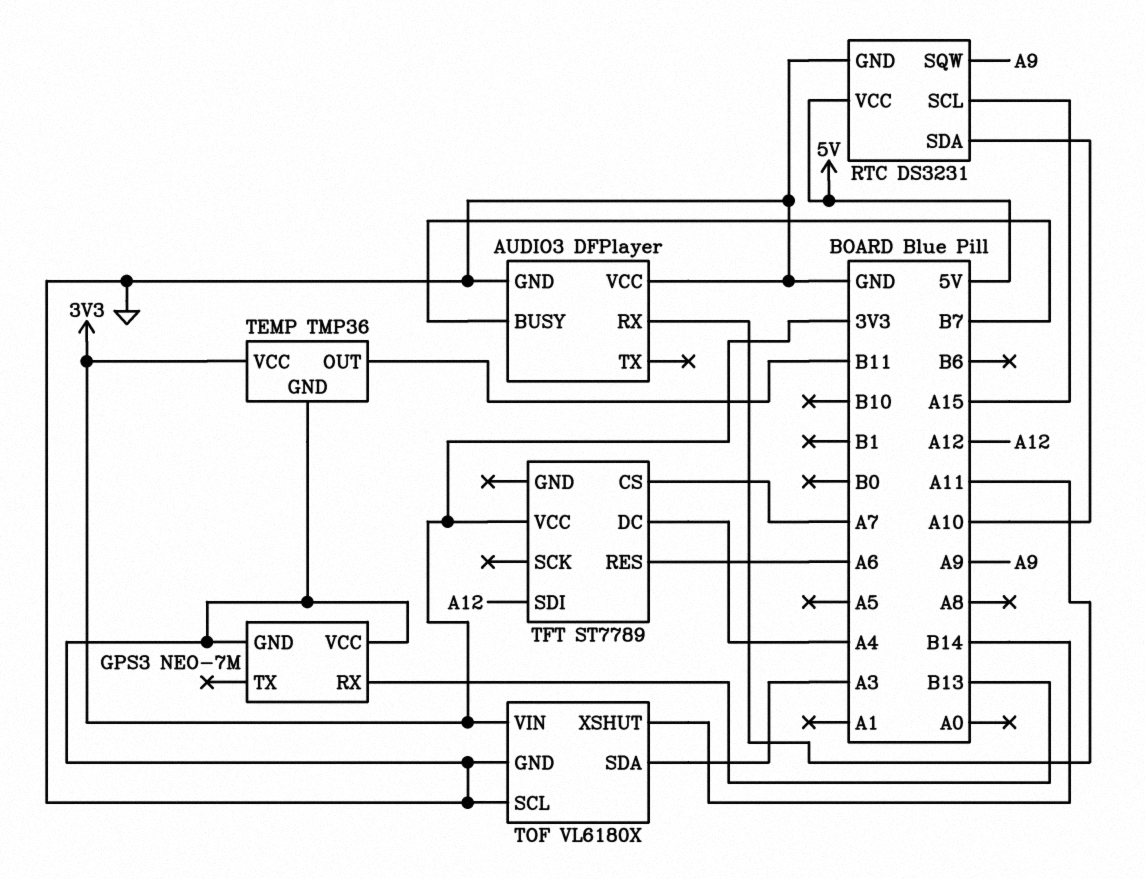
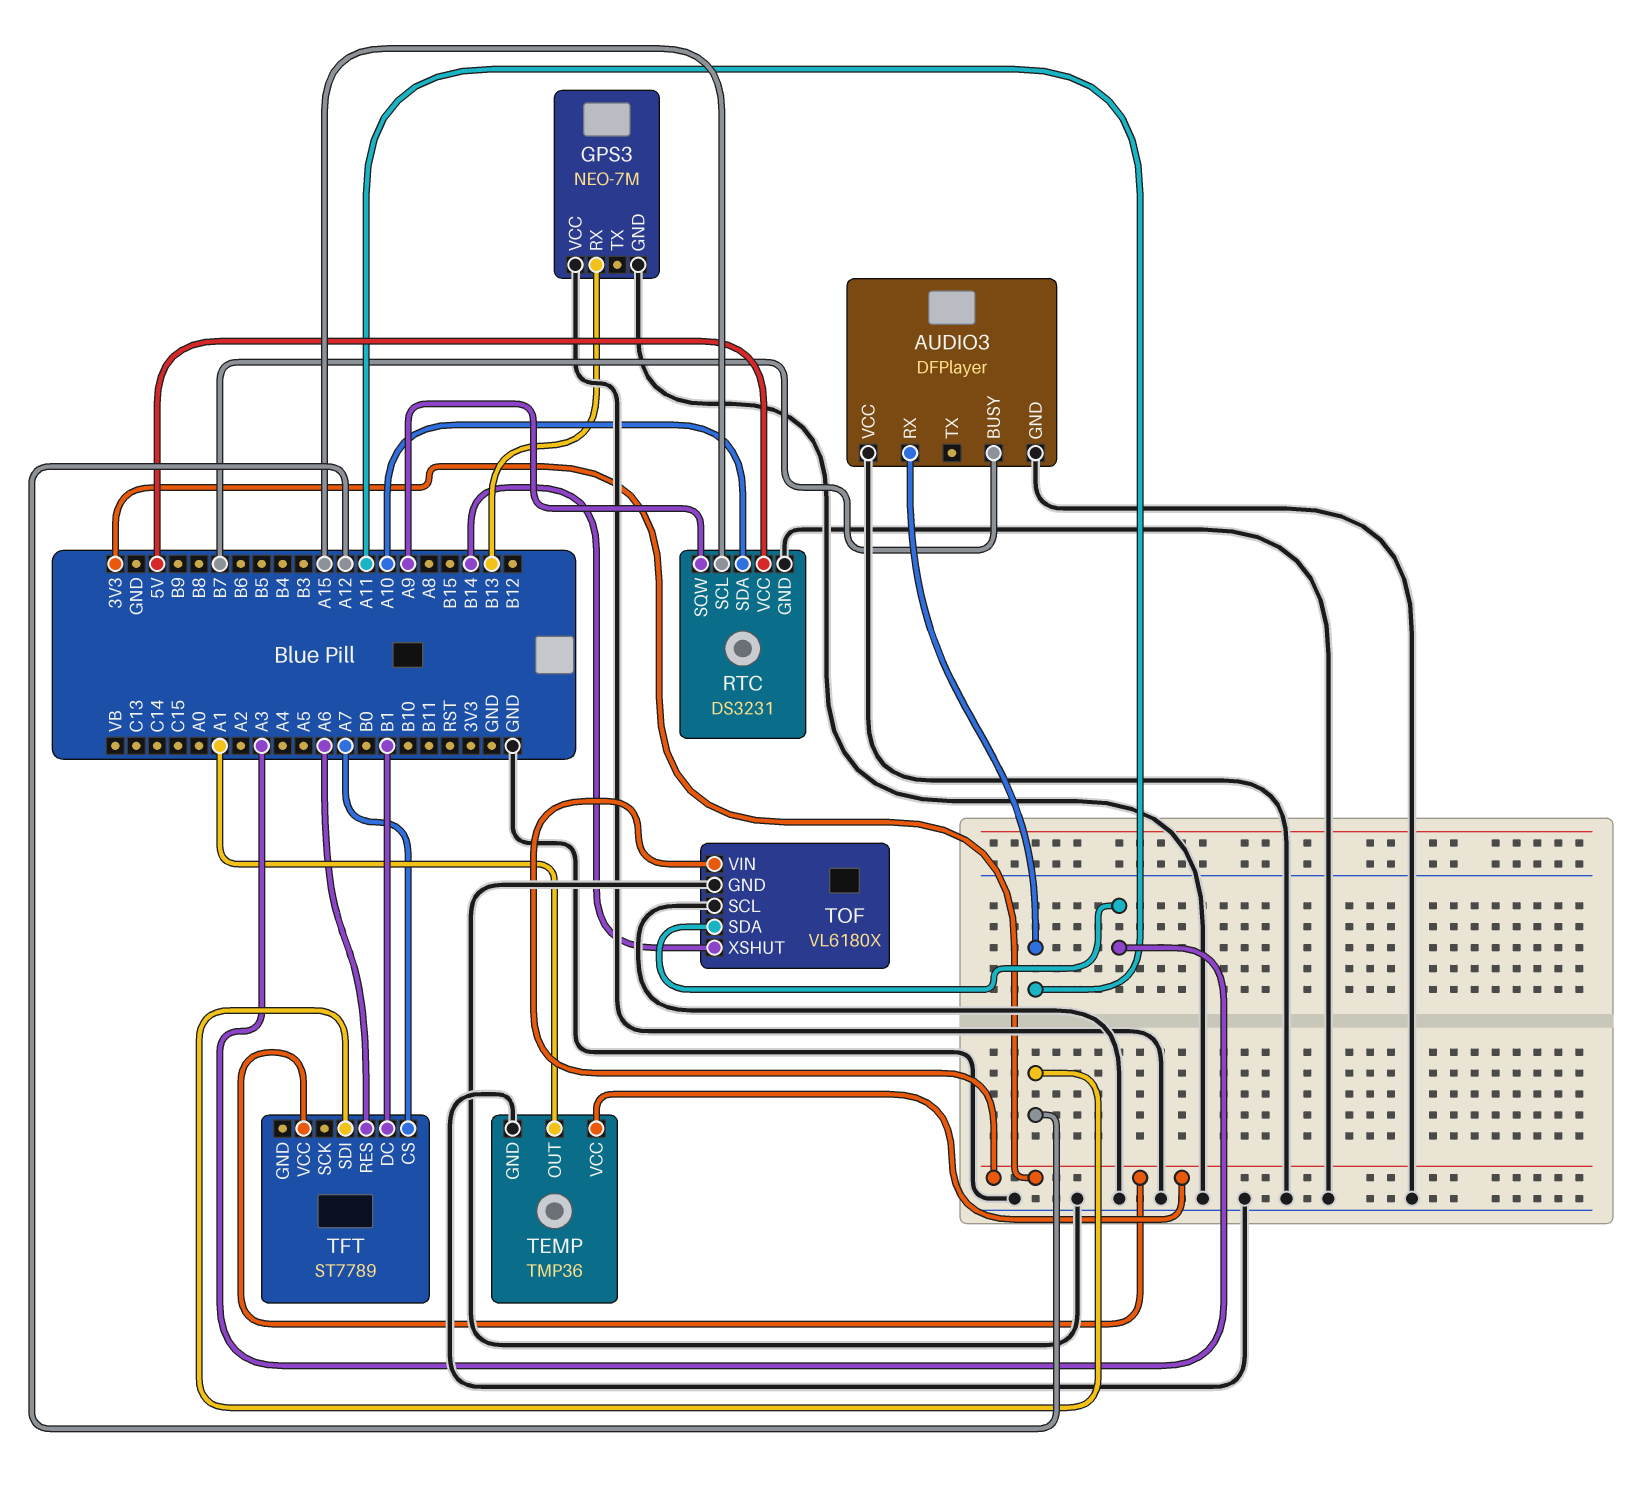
TEMP pin OUT: B11 -> A1
TFT pin DC: A4 -> B1

